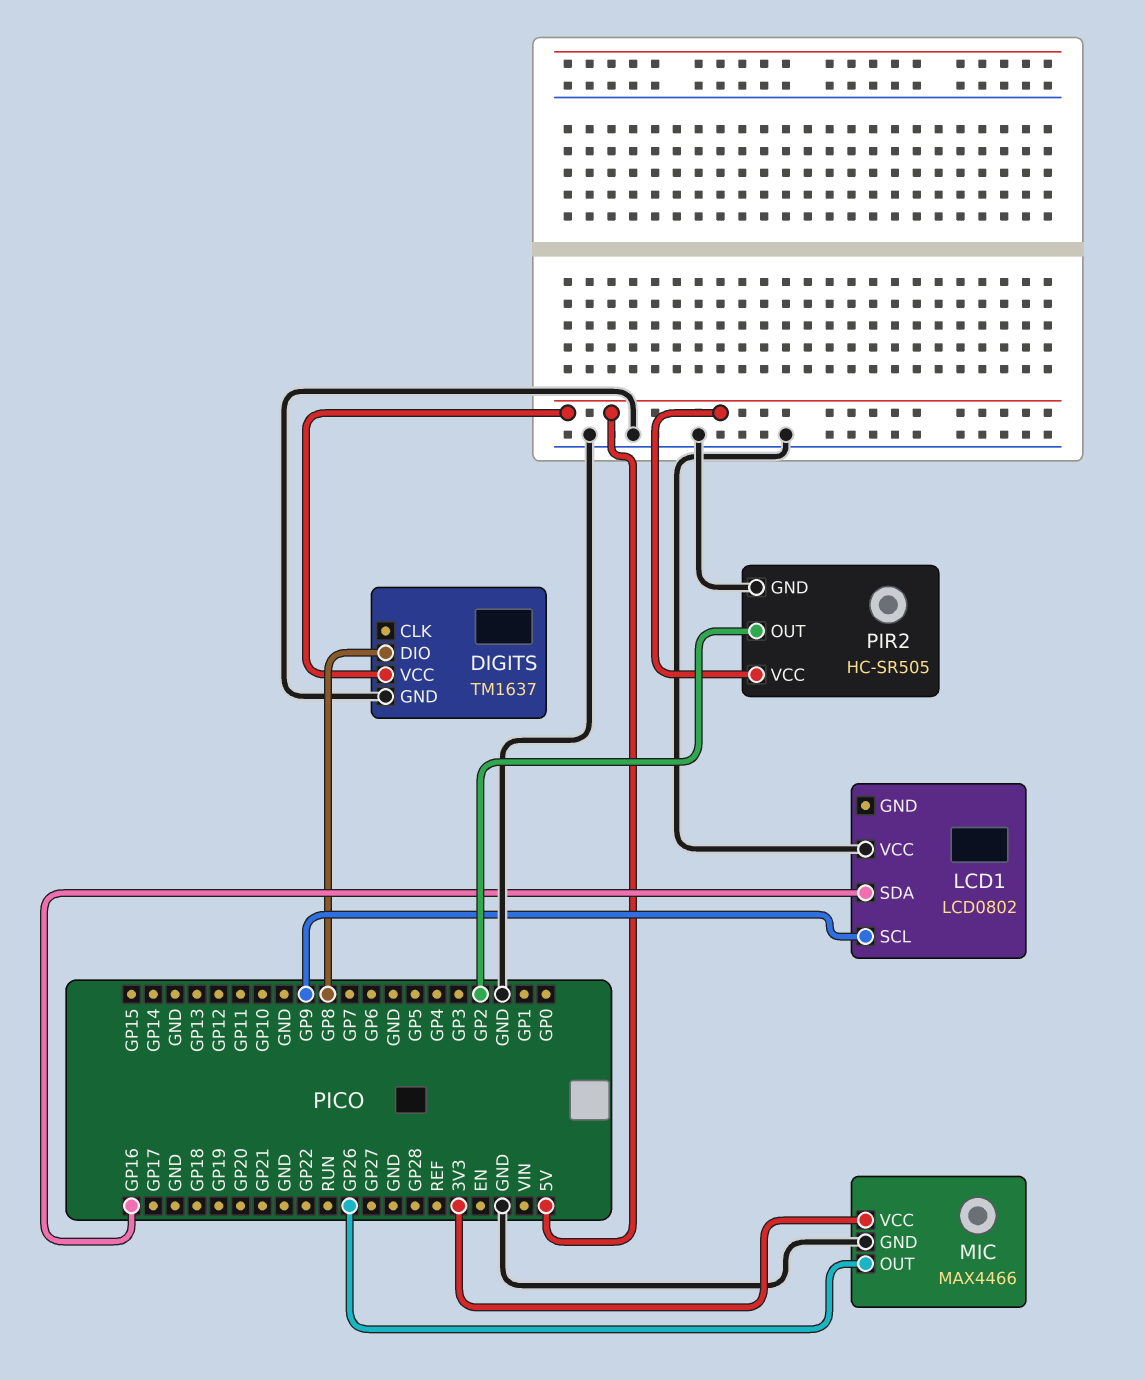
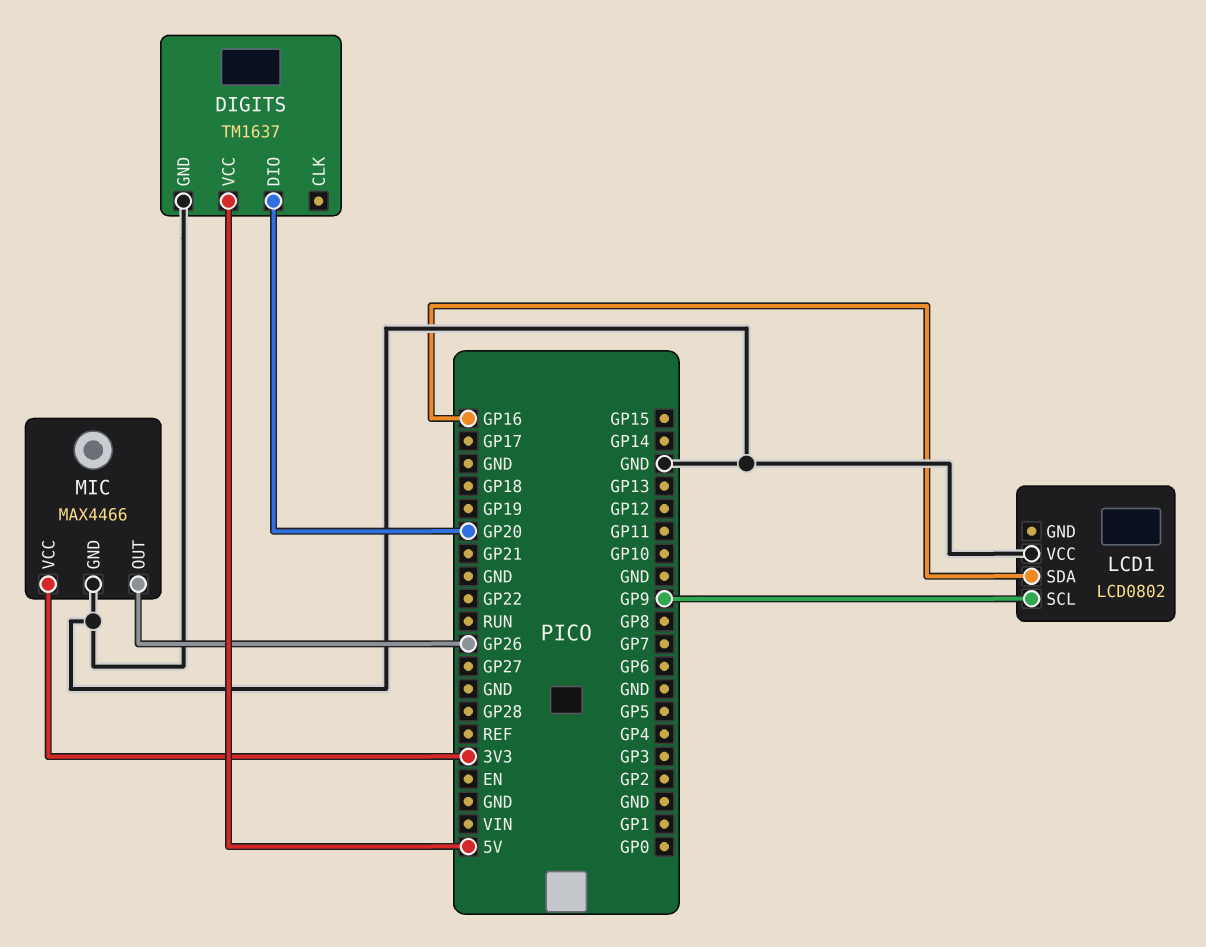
DIGITS pin DIO: GP8 -> GP20
PIR2: HC-SR505 -> none
PIR2 pin GND: GND -> none
PIR2 pin OUT: GP2 -> none
PIR2 pin VCC: 5V -> none

